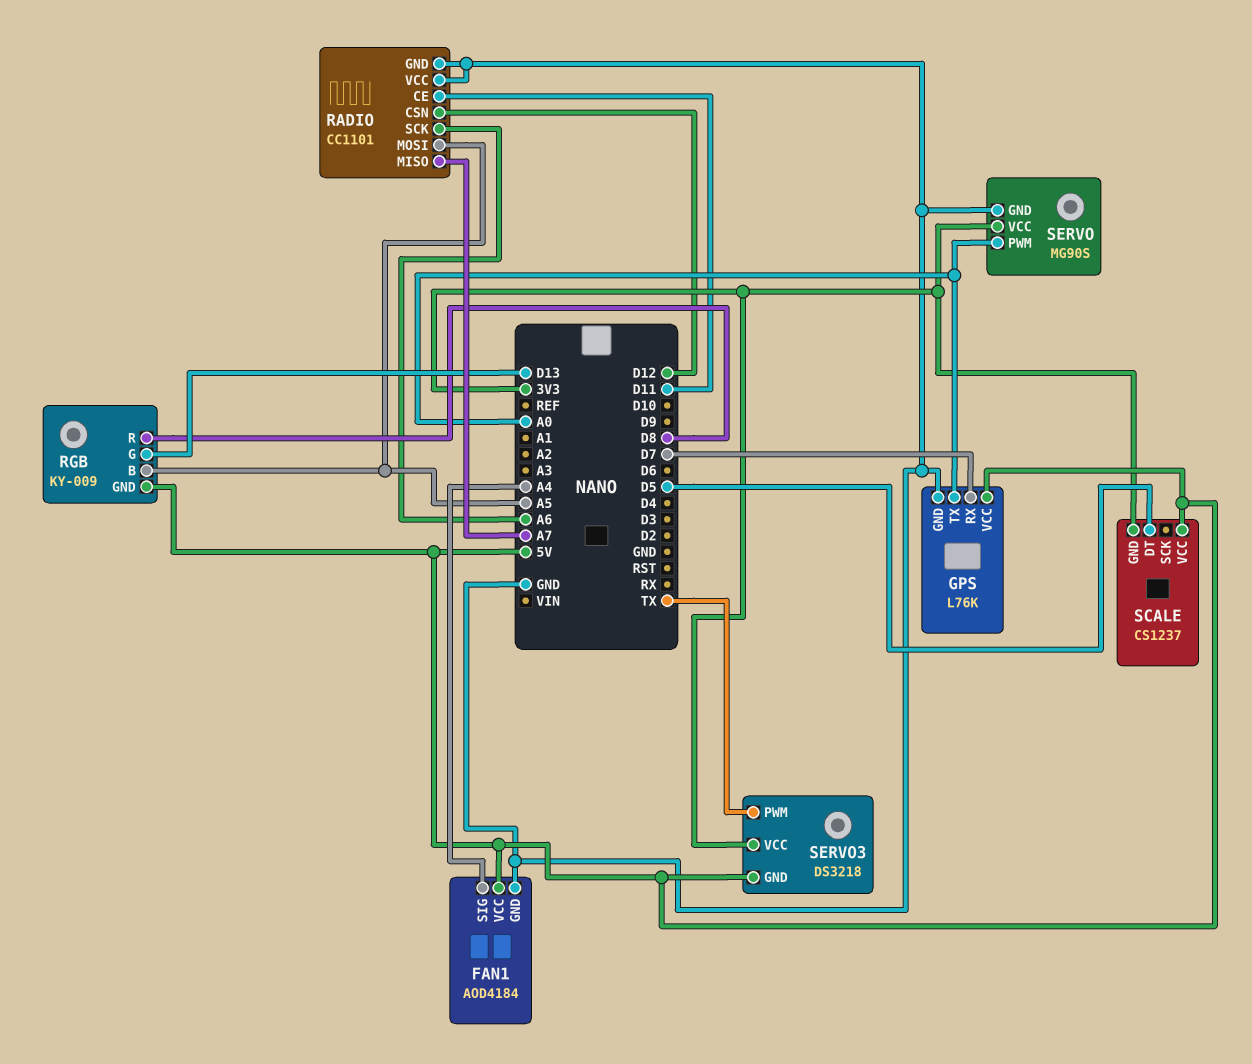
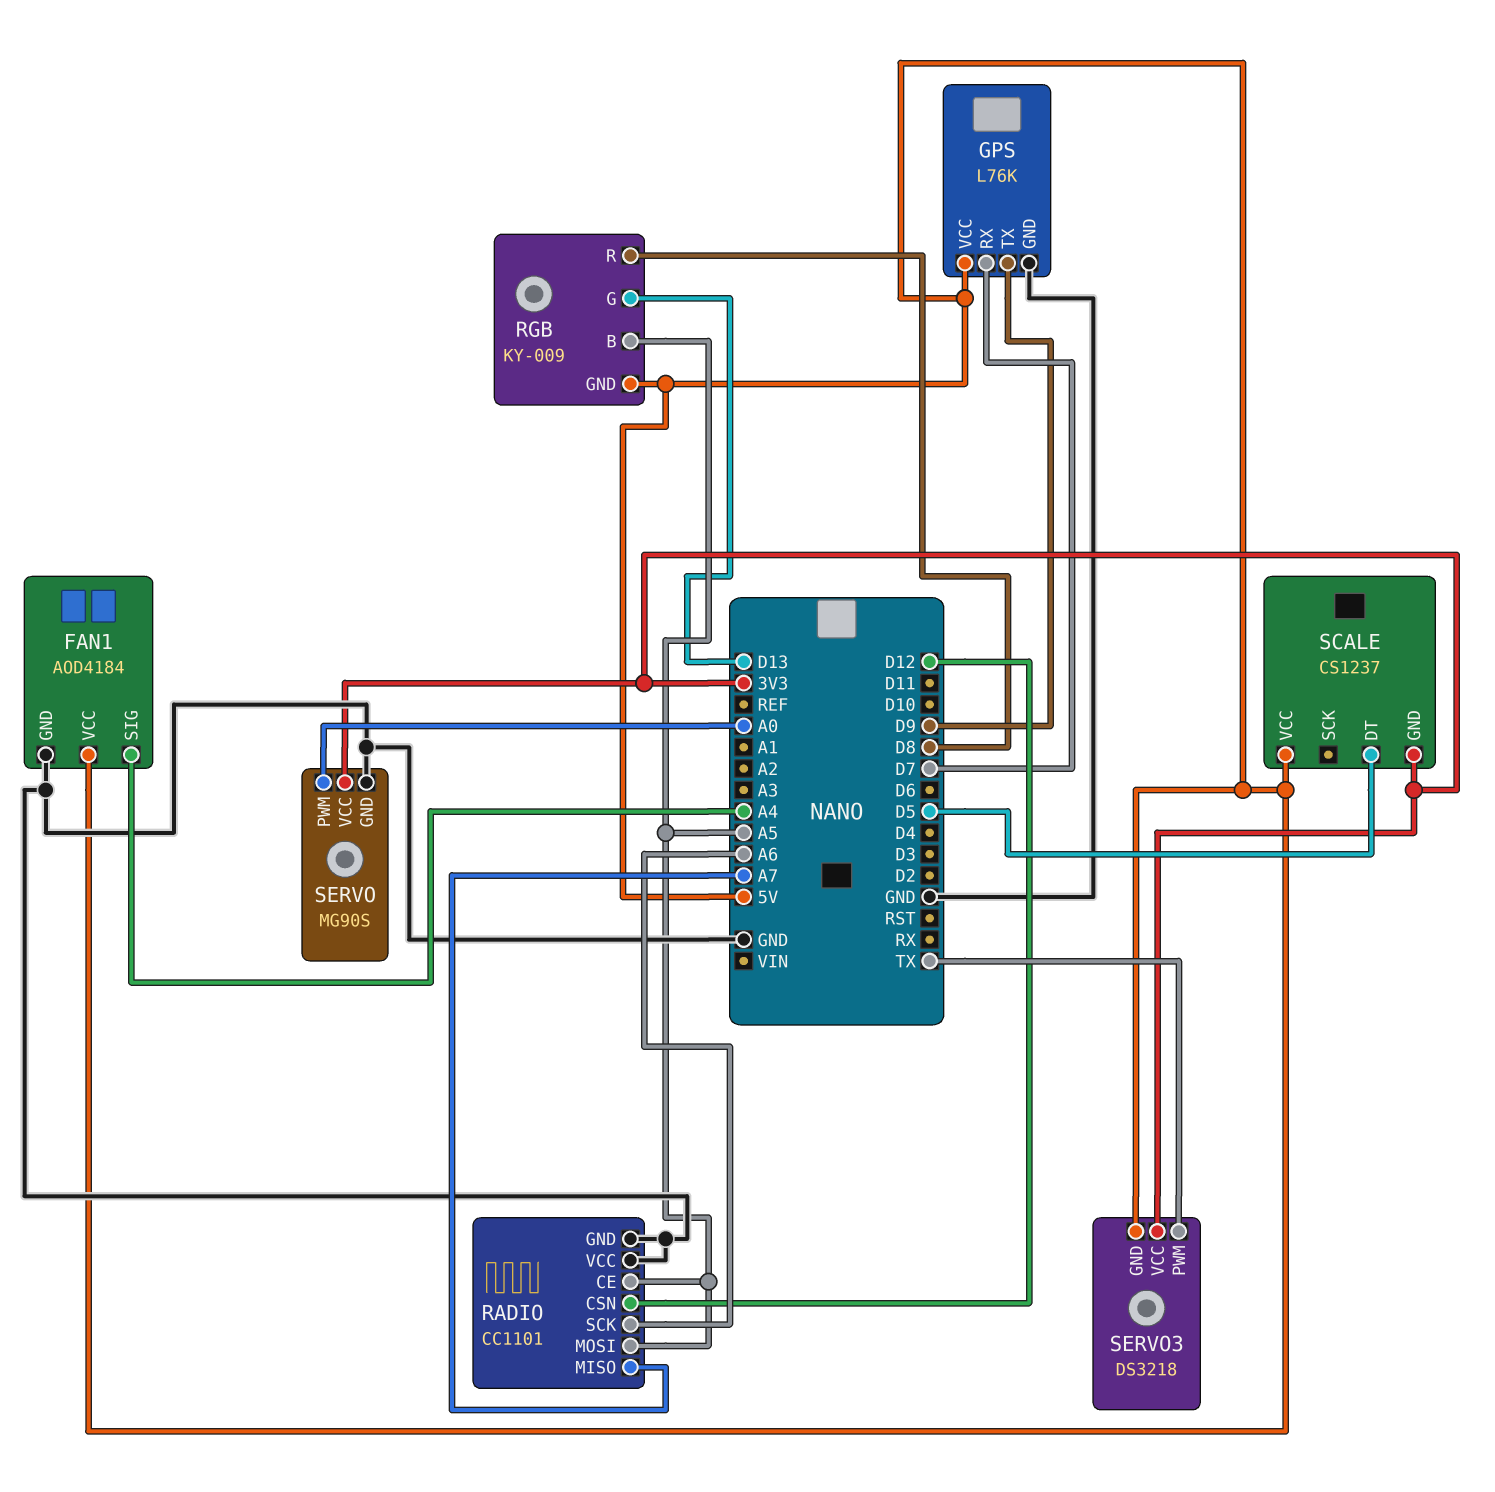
GPS pin TX: A0 -> D9
RADIO pin CE: D11 -> A5

